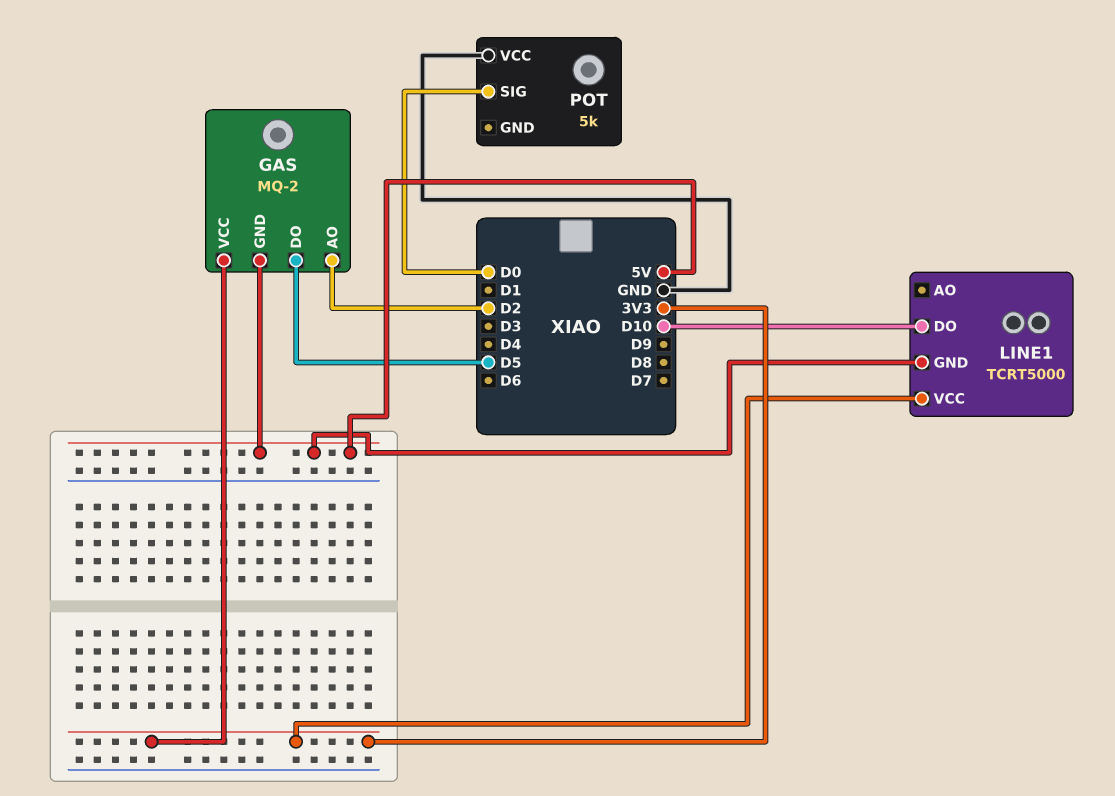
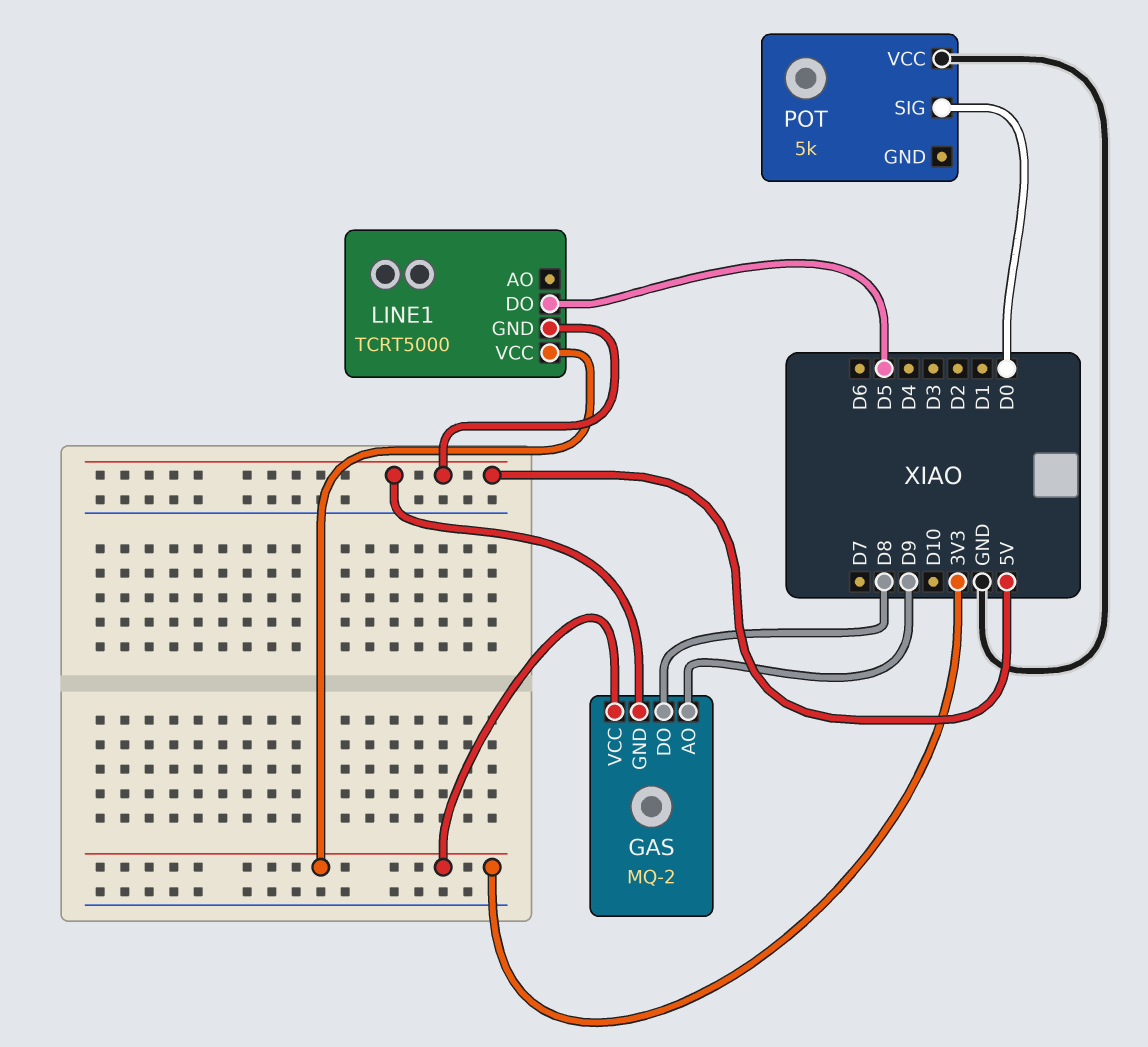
GAS pin AO: D2 -> D9
GAS pin DO: D5 -> D8
LINE1 pin DO: D10 -> D5

